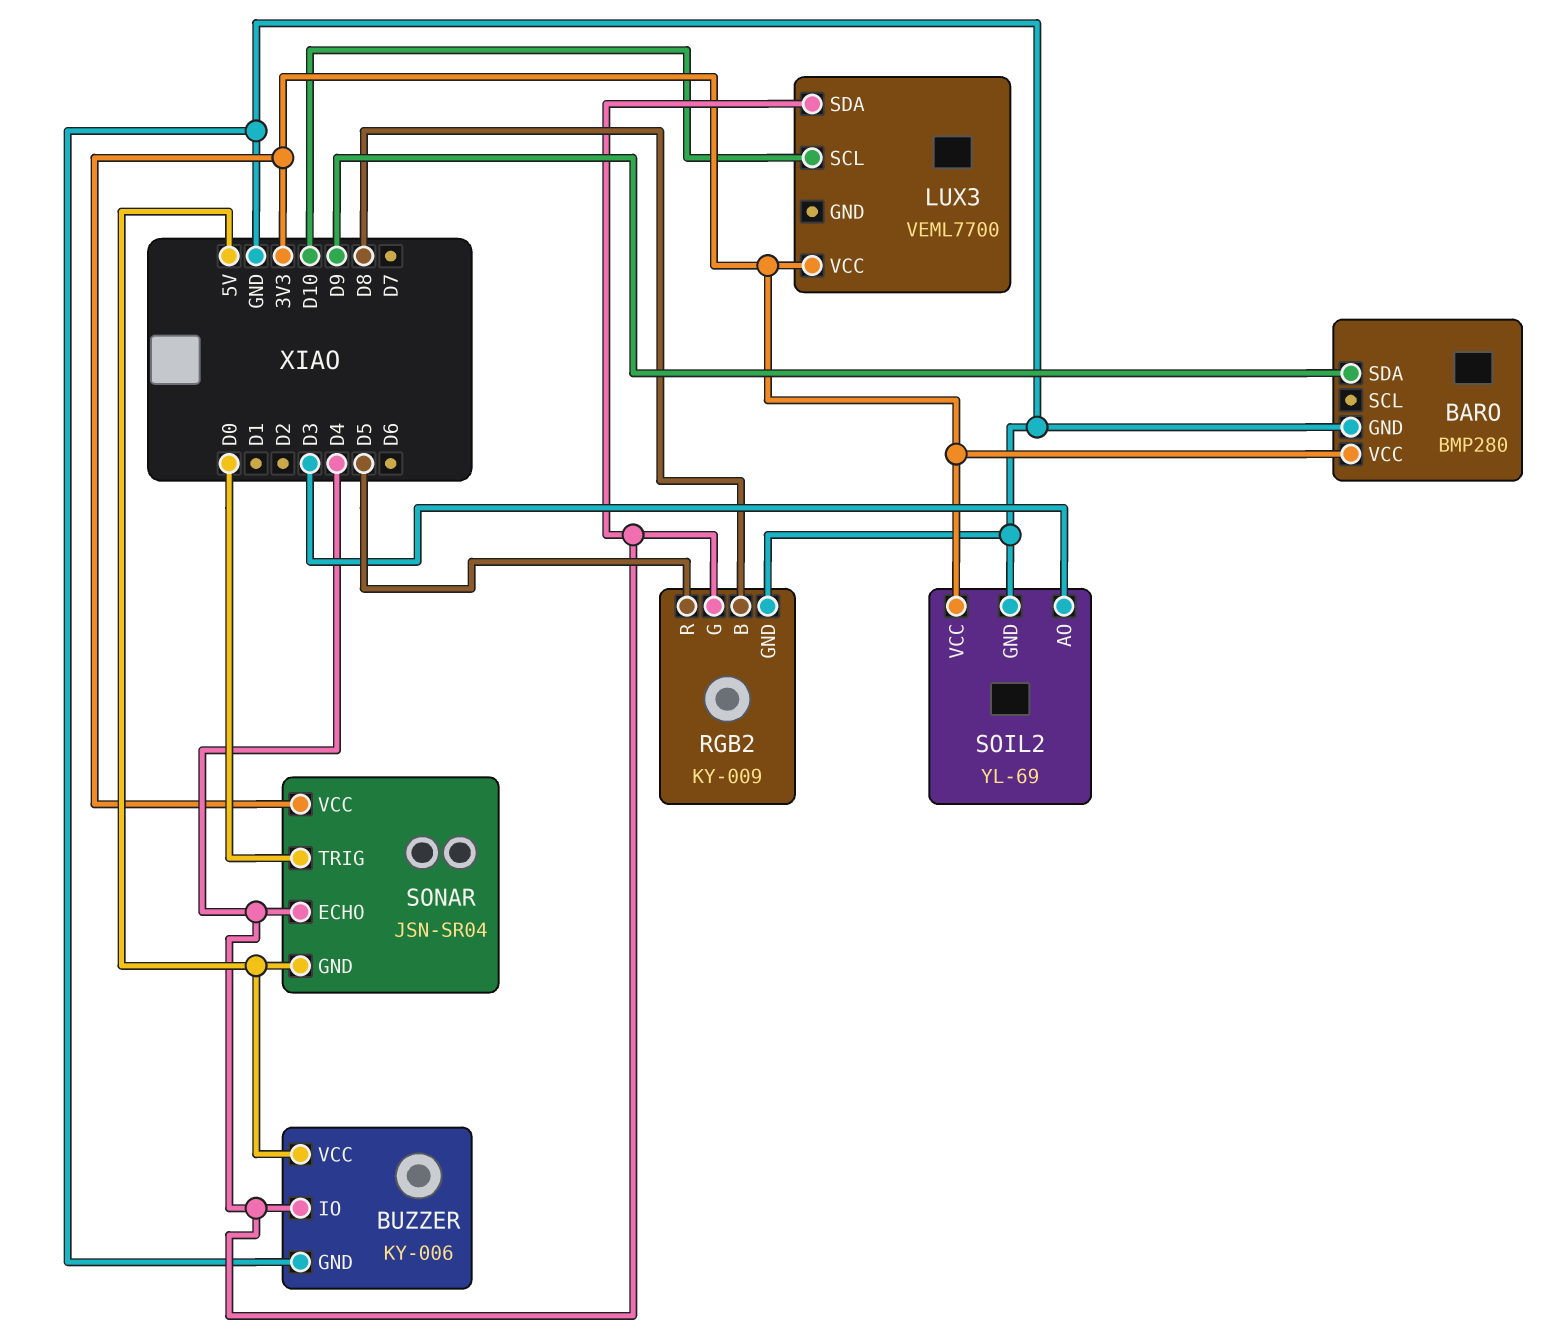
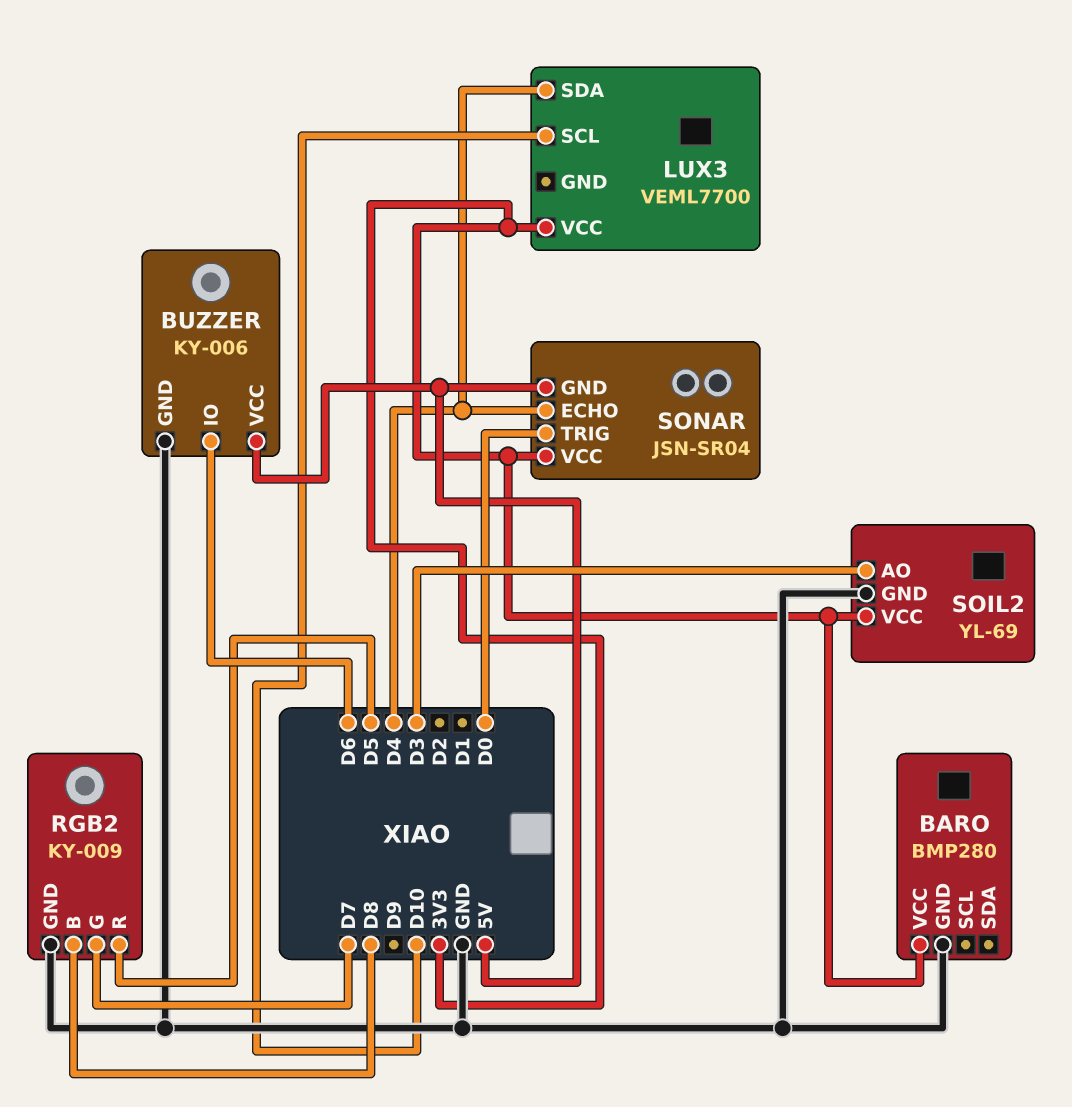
BARO pin SDA: D9 -> none
BUZZER pin IO: D4 -> D6
RGB2 pin G: D4 -> D7

